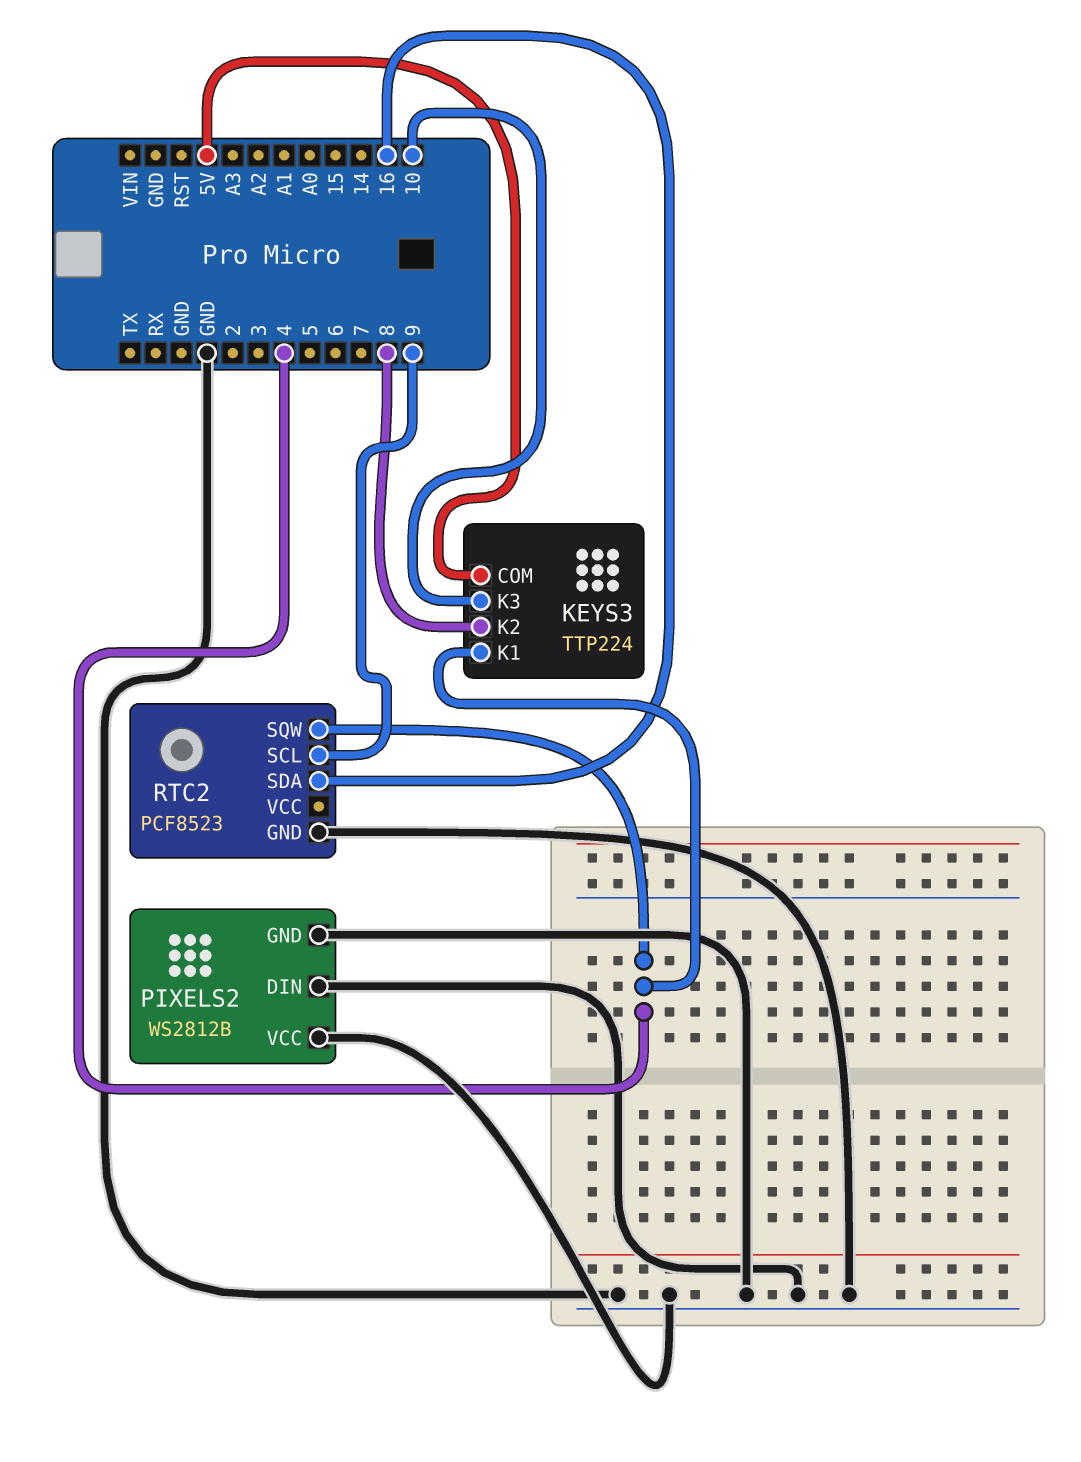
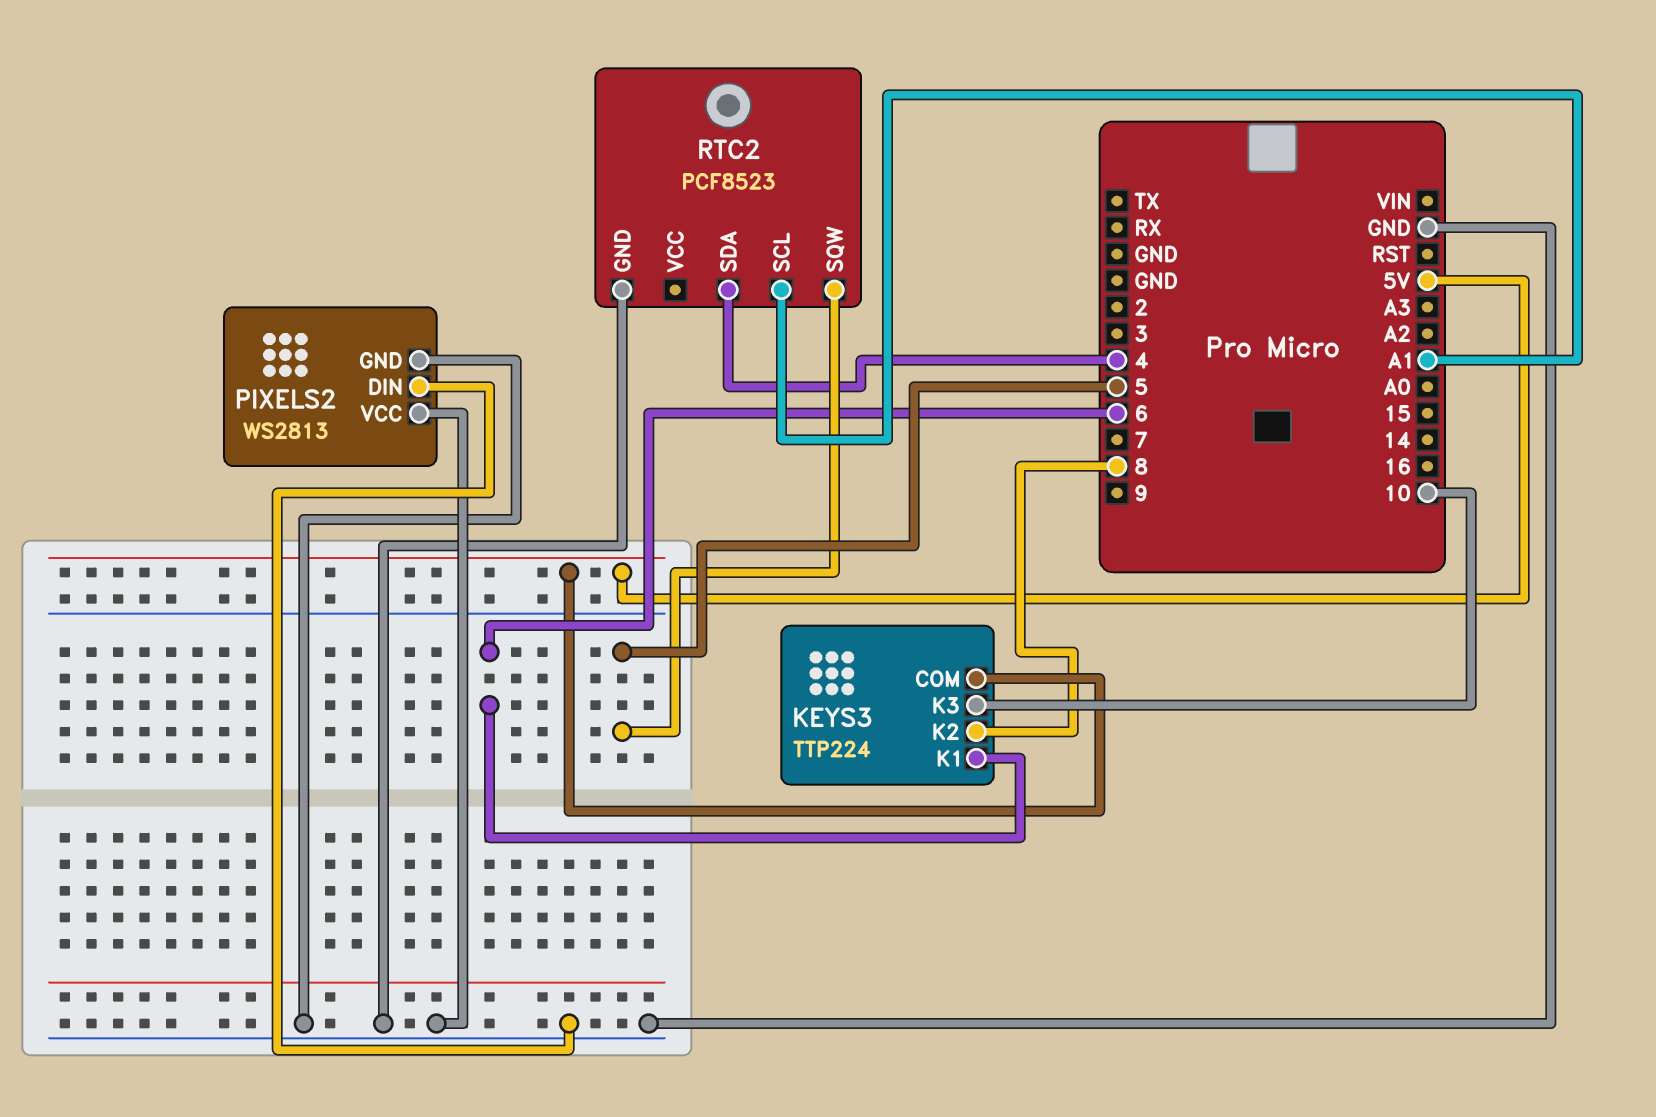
KEYS3 pin K1: 4 -> 6
PIXELS2: WS2812B -> WS2813
RTC2 pin SCL: 9 -> A1
RTC2 pin SDA: 16 -> 4
RTC2 pin SQW: 4 -> 5

